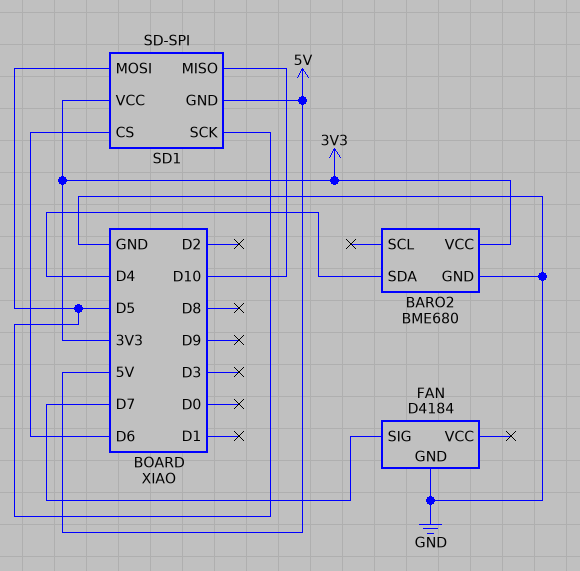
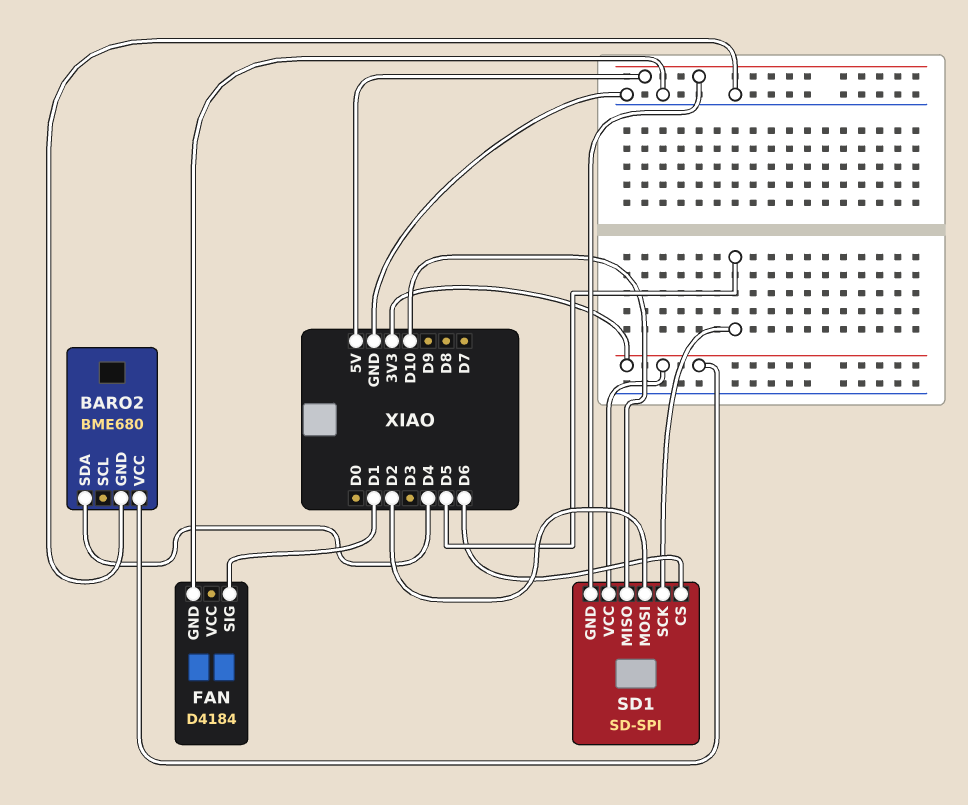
FAN pin SIG: D7 -> D1
SD1 pin MOSI: D5 -> D2

